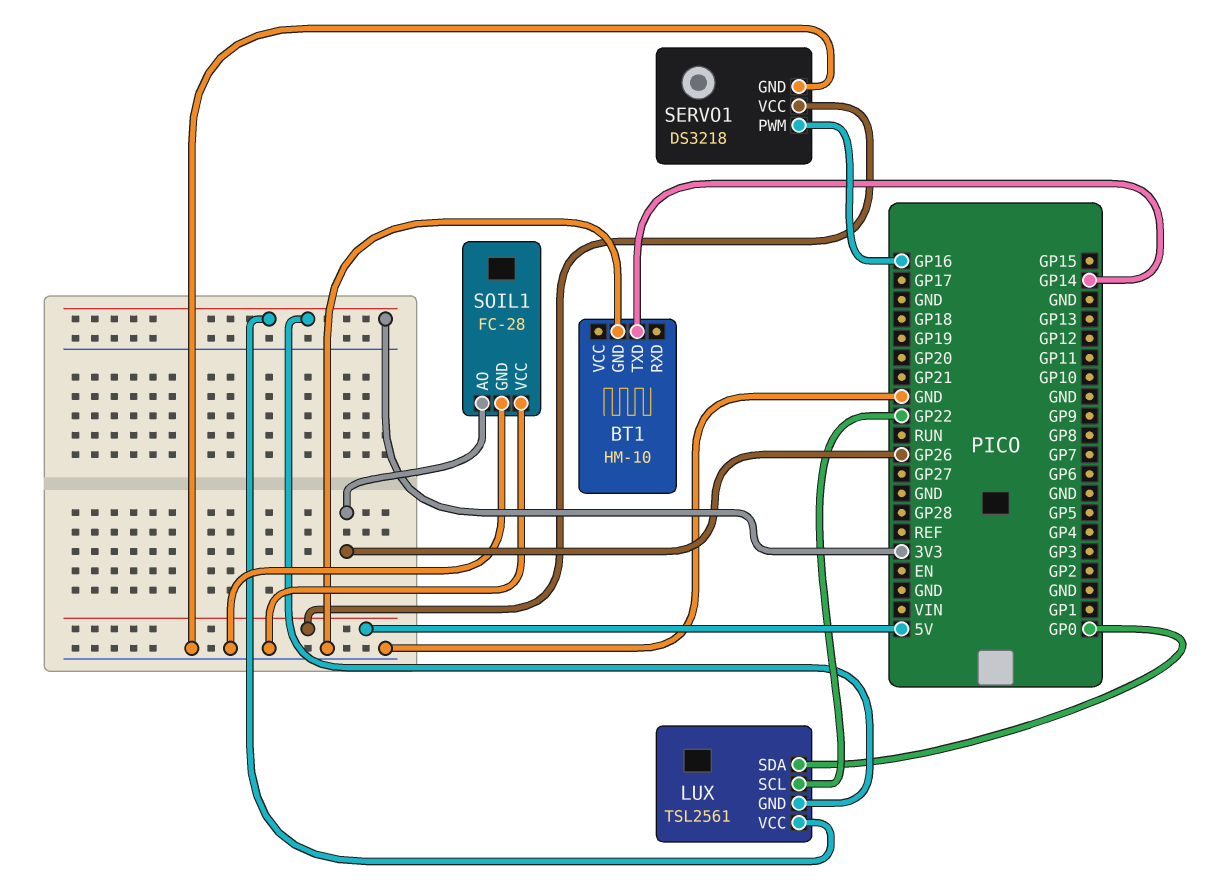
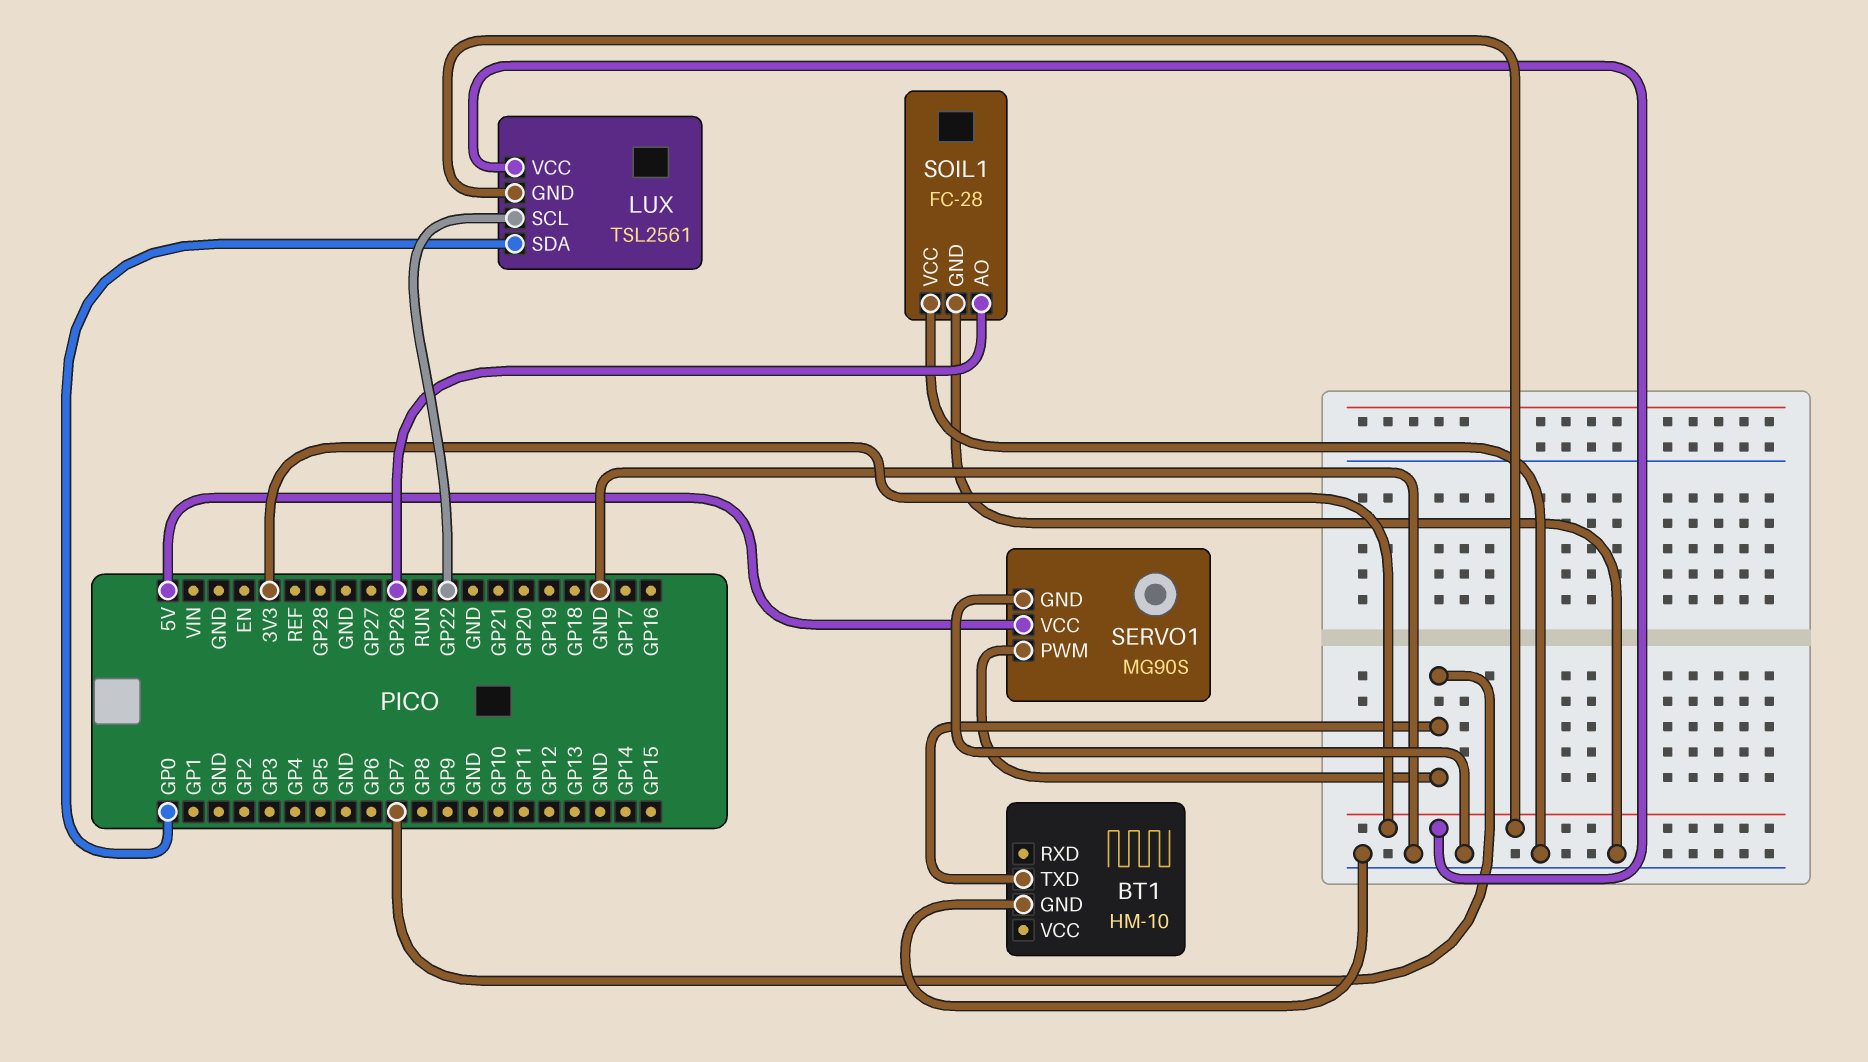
BT1 pin TXD: GP14 -> GP7
SERVO1: DS3218 -> MG90S
SERVO1 pin PWM: GP16 -> GP7

